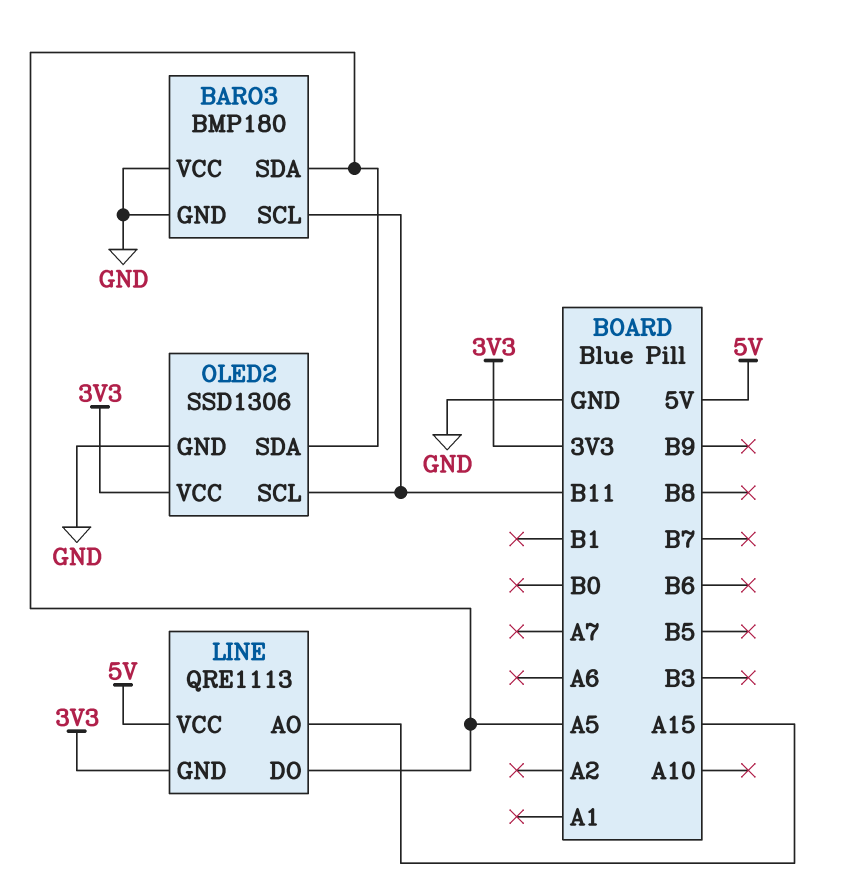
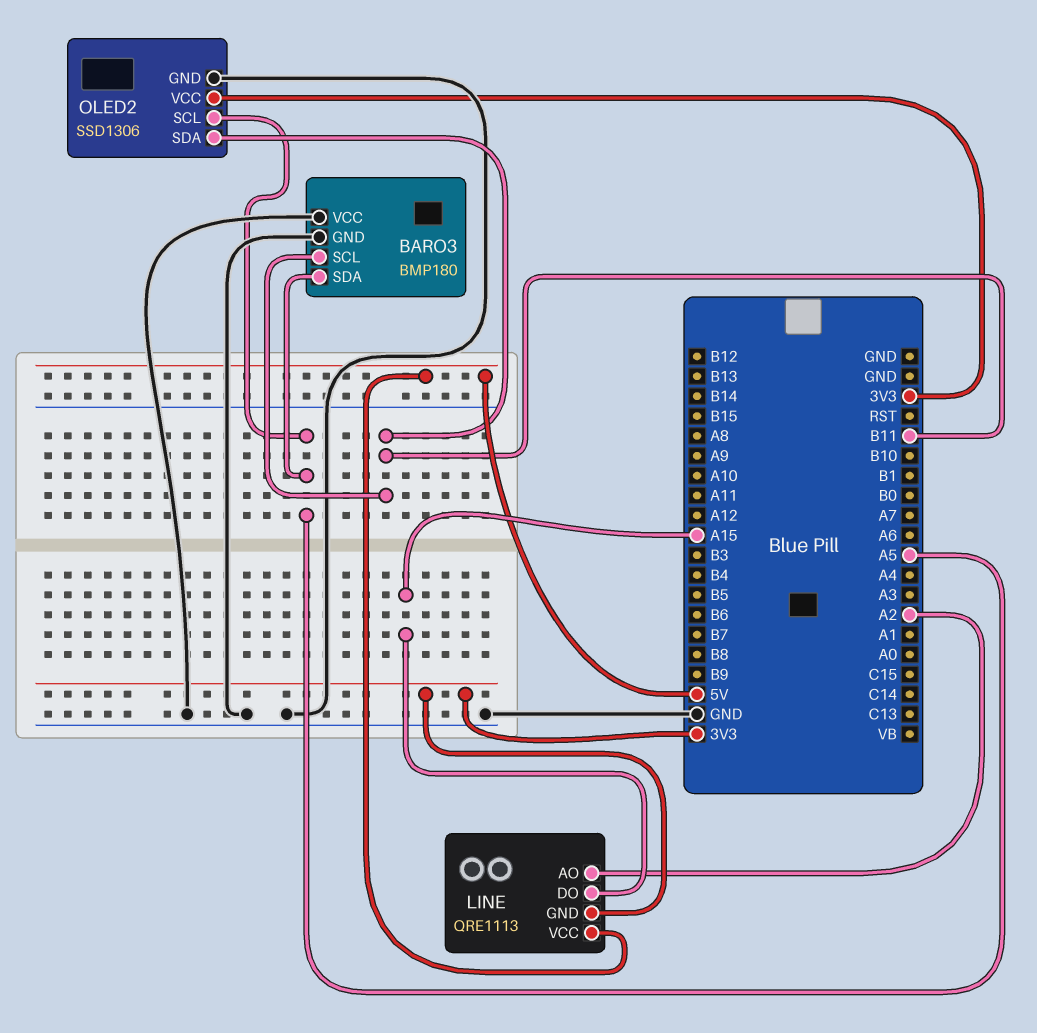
LINE pin AO: A15 -> A2
LINE pin DO: A5 -> A15
OLED2 pin SCL: B11 -> A5
OLED2 pin SDA: A5 -> B11

